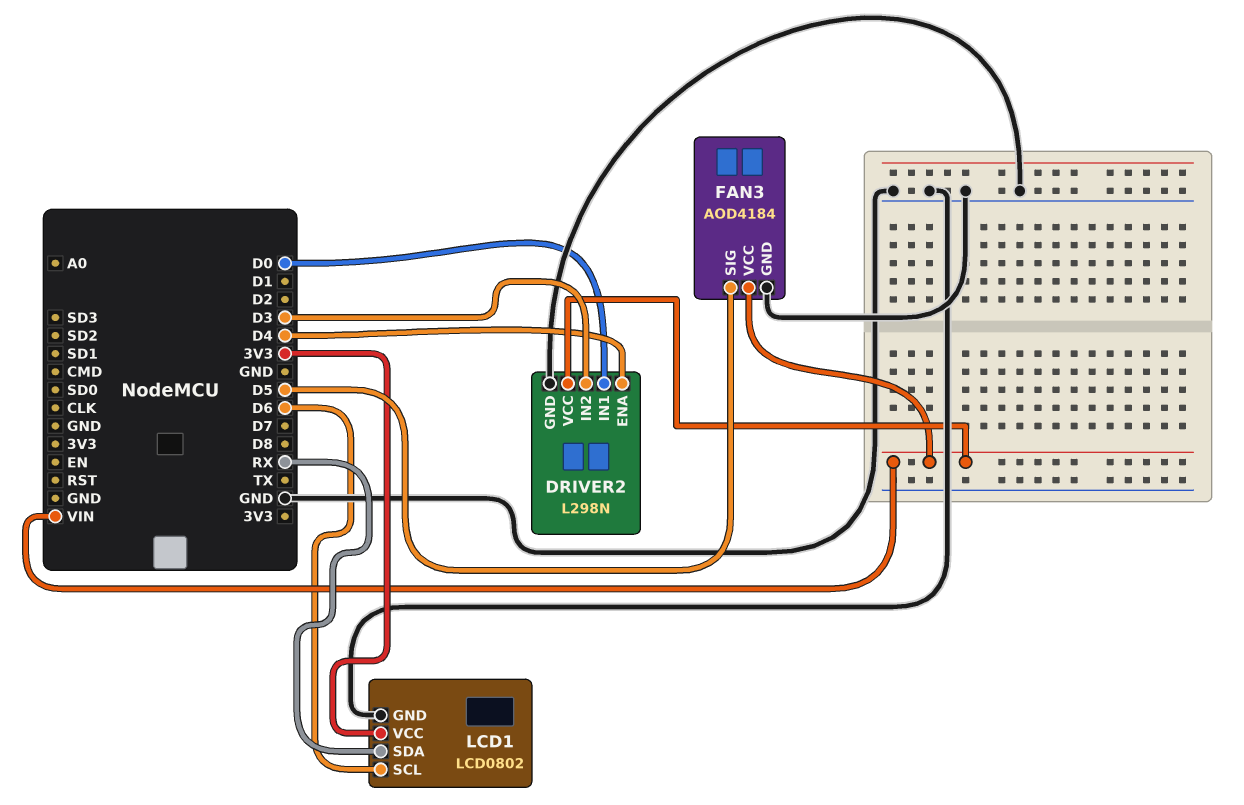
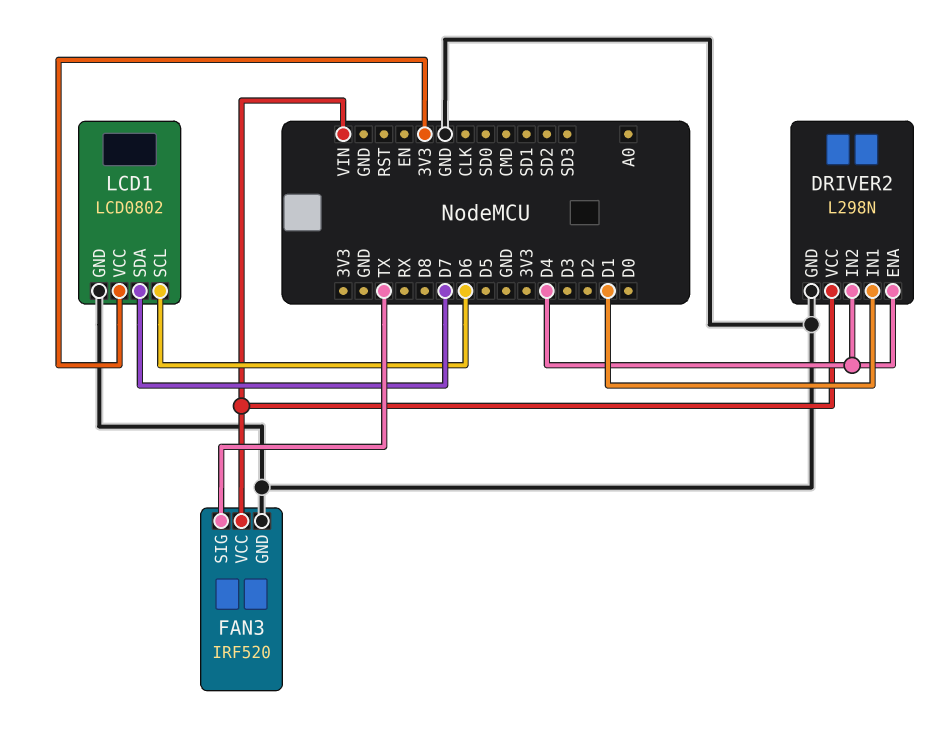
DRIVER2 pin IN1: D0 -> D1
DRIVER2 pin IN2: D3 -> D4
FAN3: AOD4184 -> IRF520
FAN3 pin SIG: D5 -> TX
LCD1 pin SDA: RX -> D7

